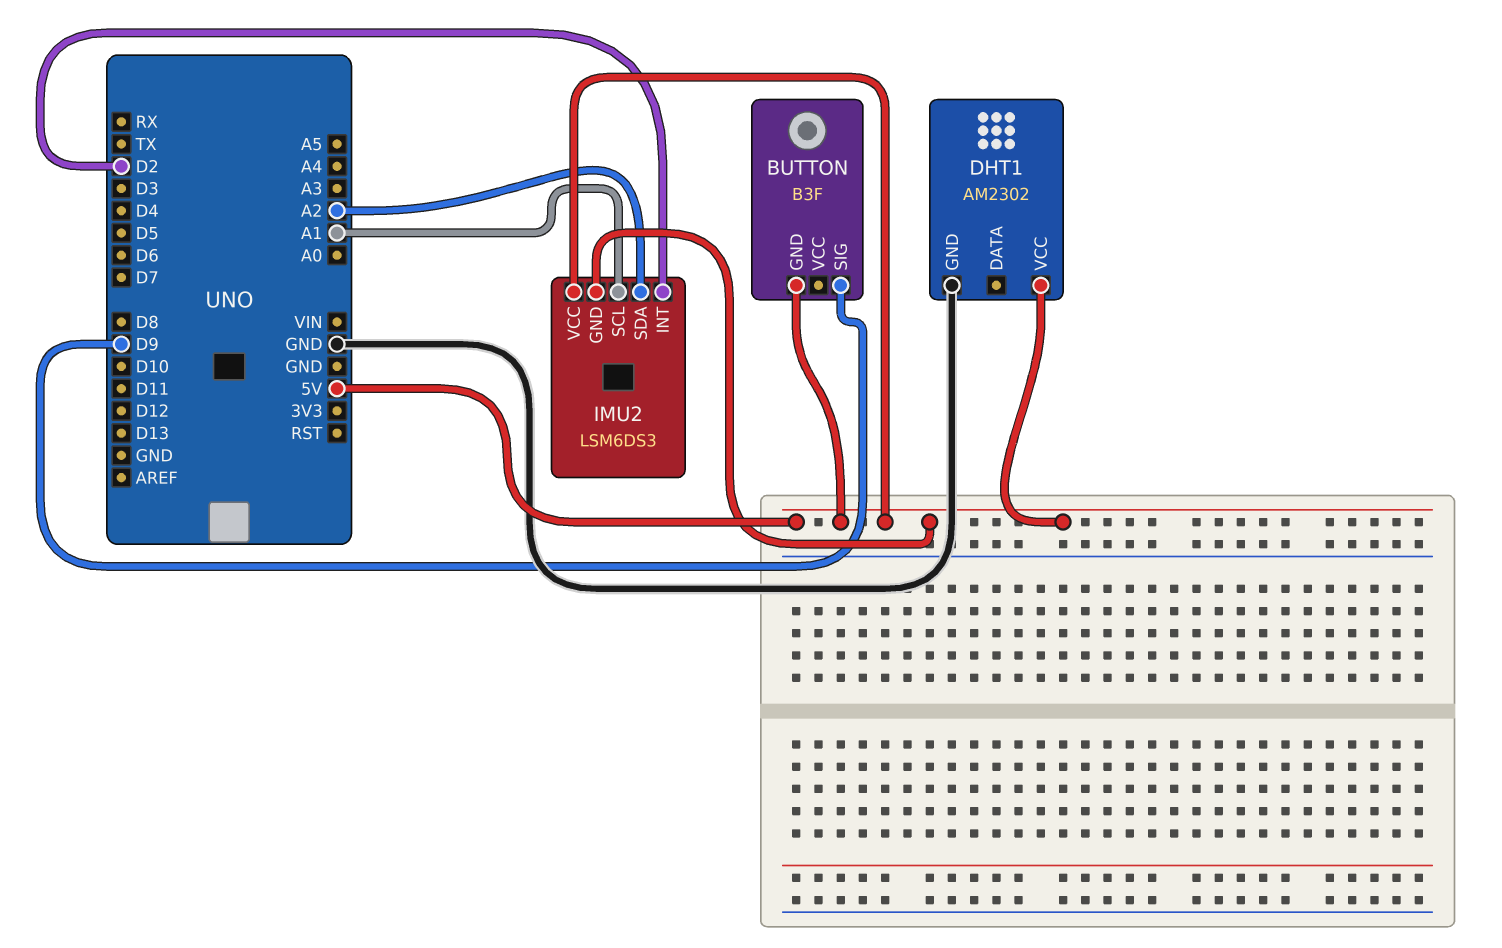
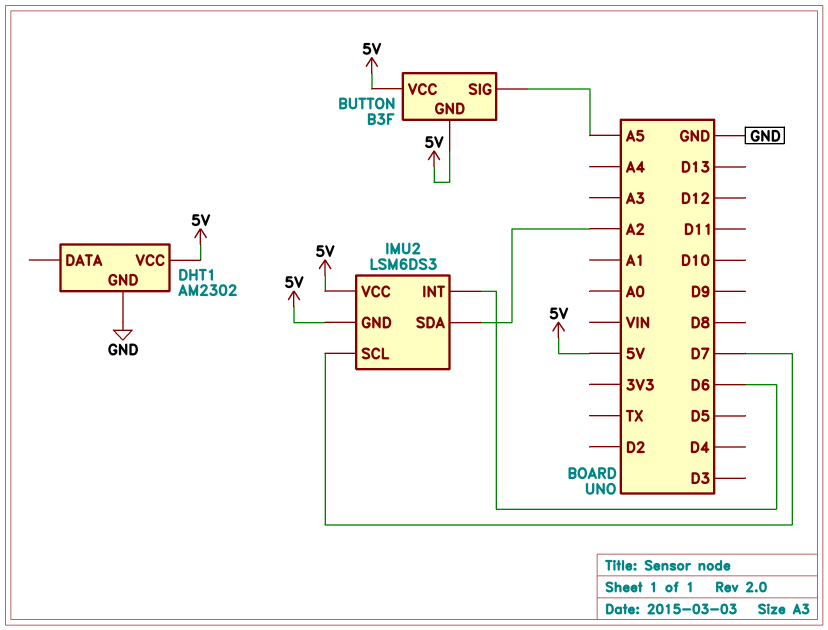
BUTTON pin SIG: D9 -> A5
BUTTON pin VCC: none -> 5V
IMU2 pin INT: D2 -> D6
IMU2 pin SCL: A1 -> D7

